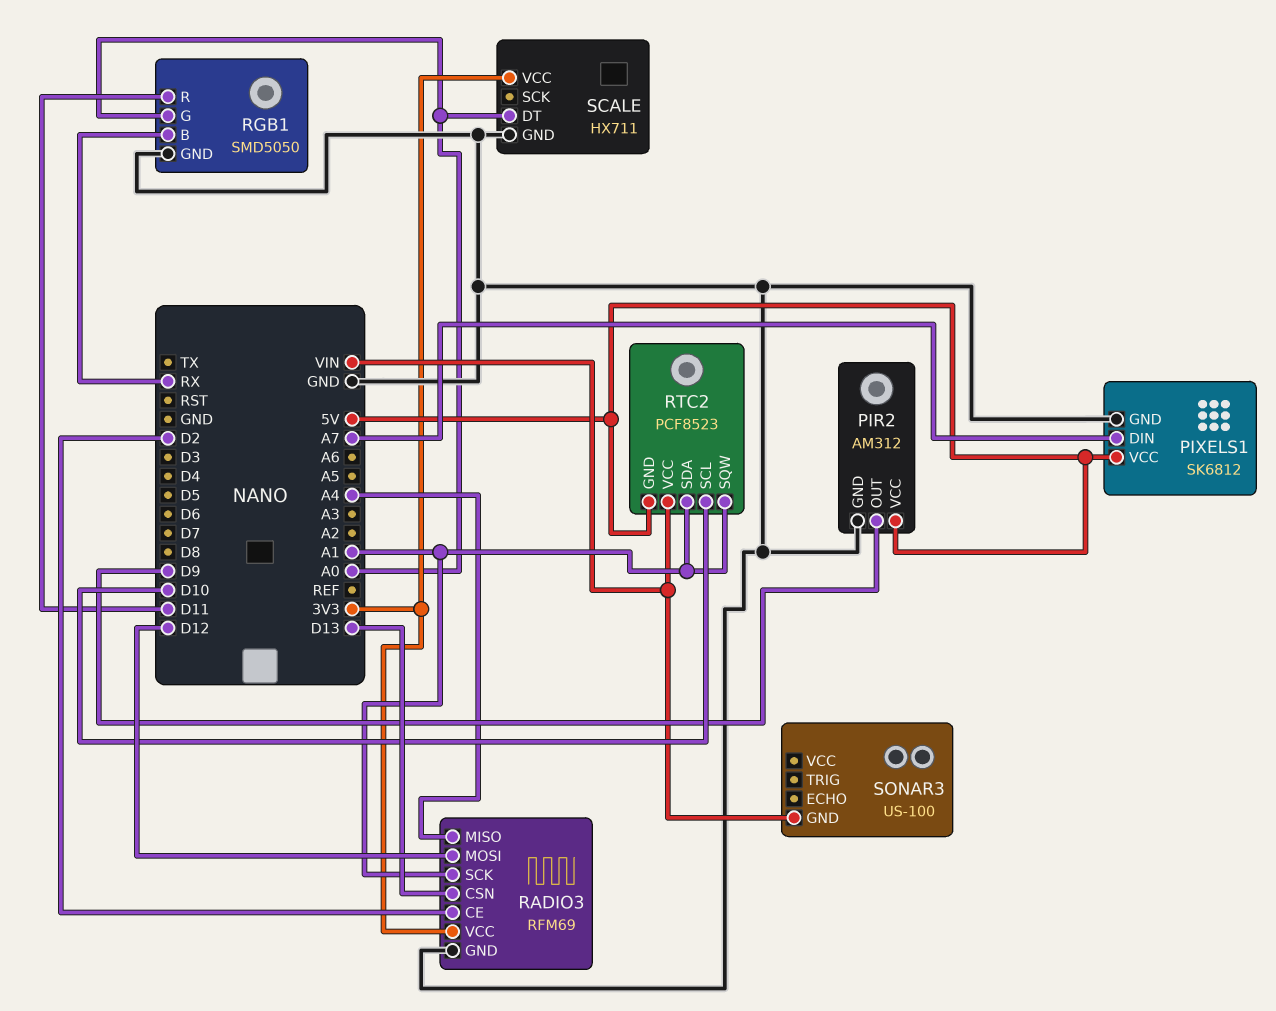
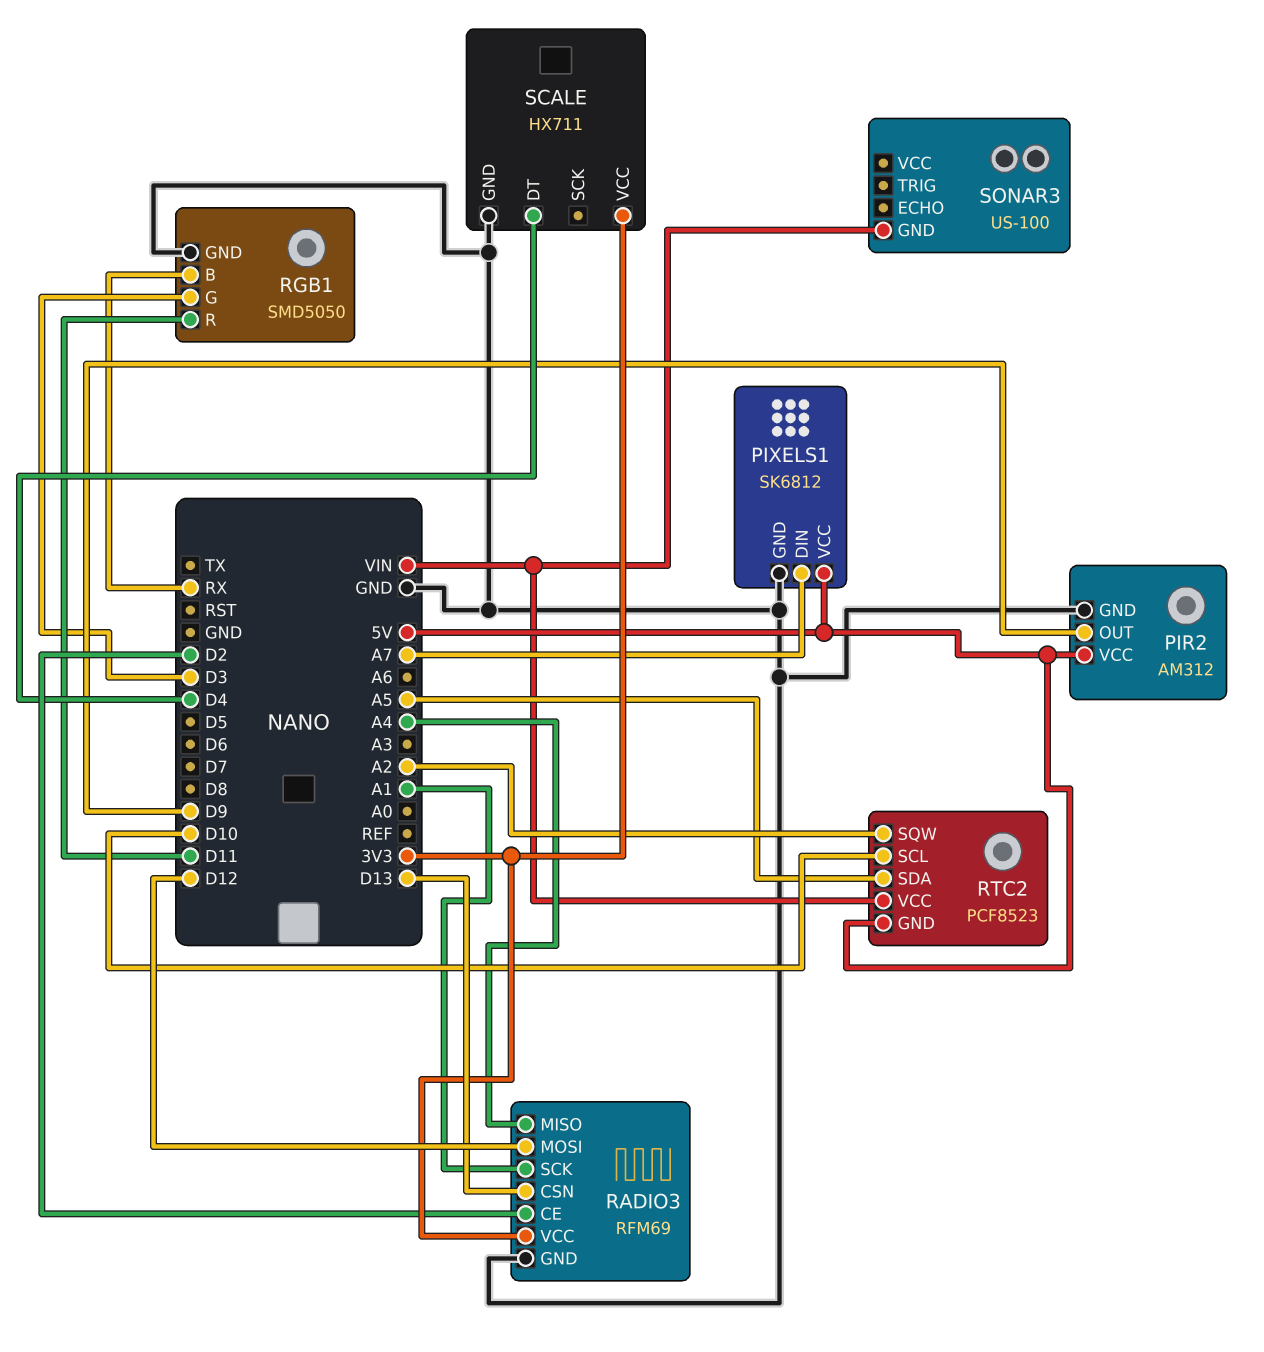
RGB1 pin G: A0 -> D3
RTC2 pin SDA: A1 -> A5
RTC2 pin SQW: A1 -> A2
SCALE pin DT: A0 -> D4

